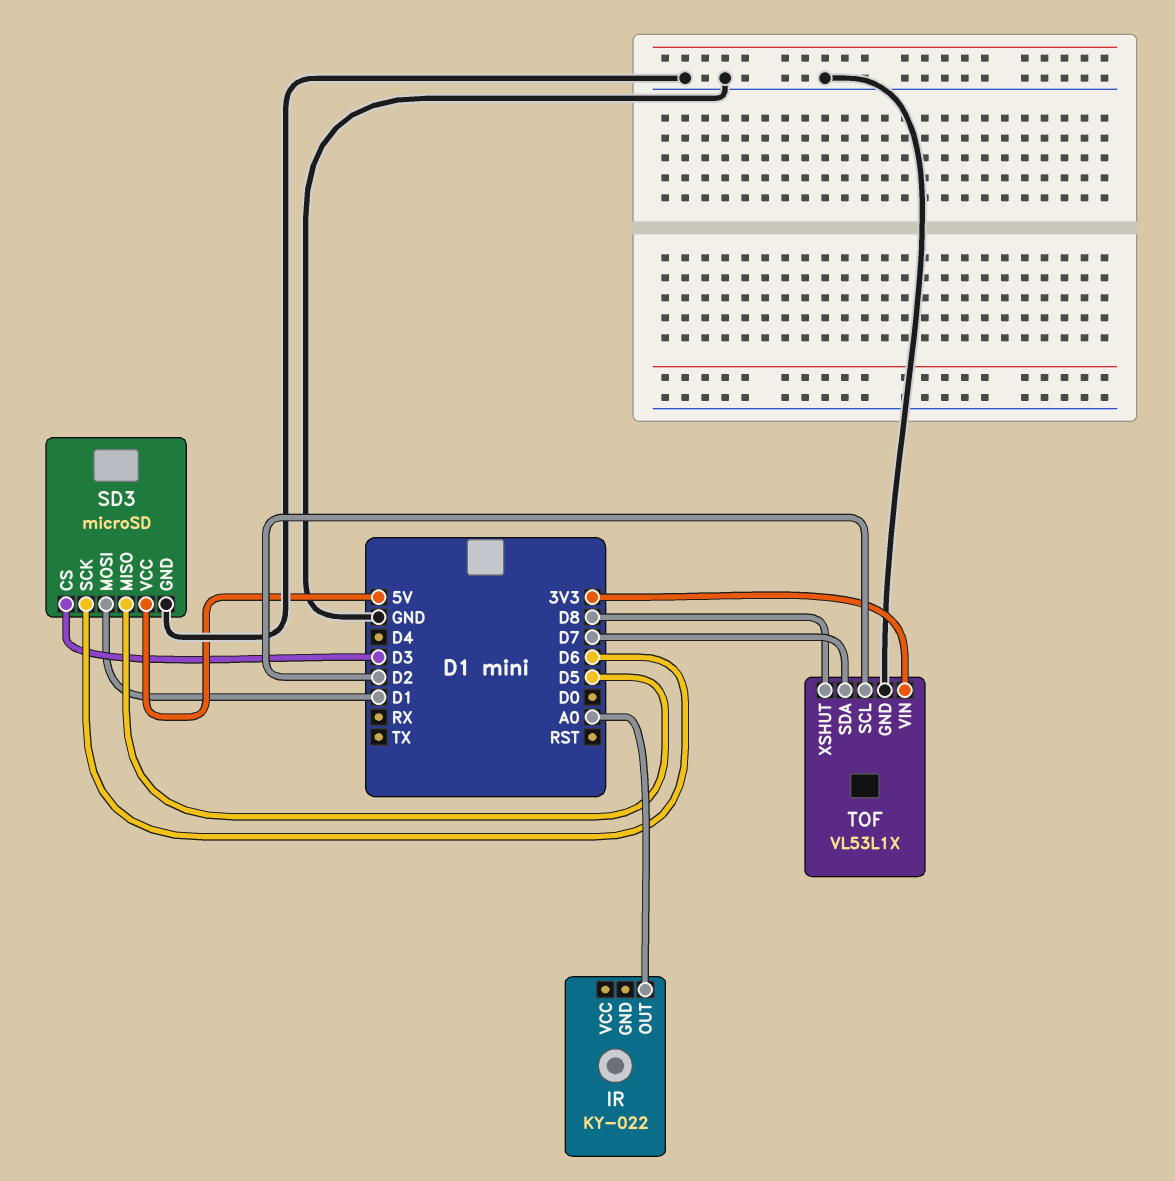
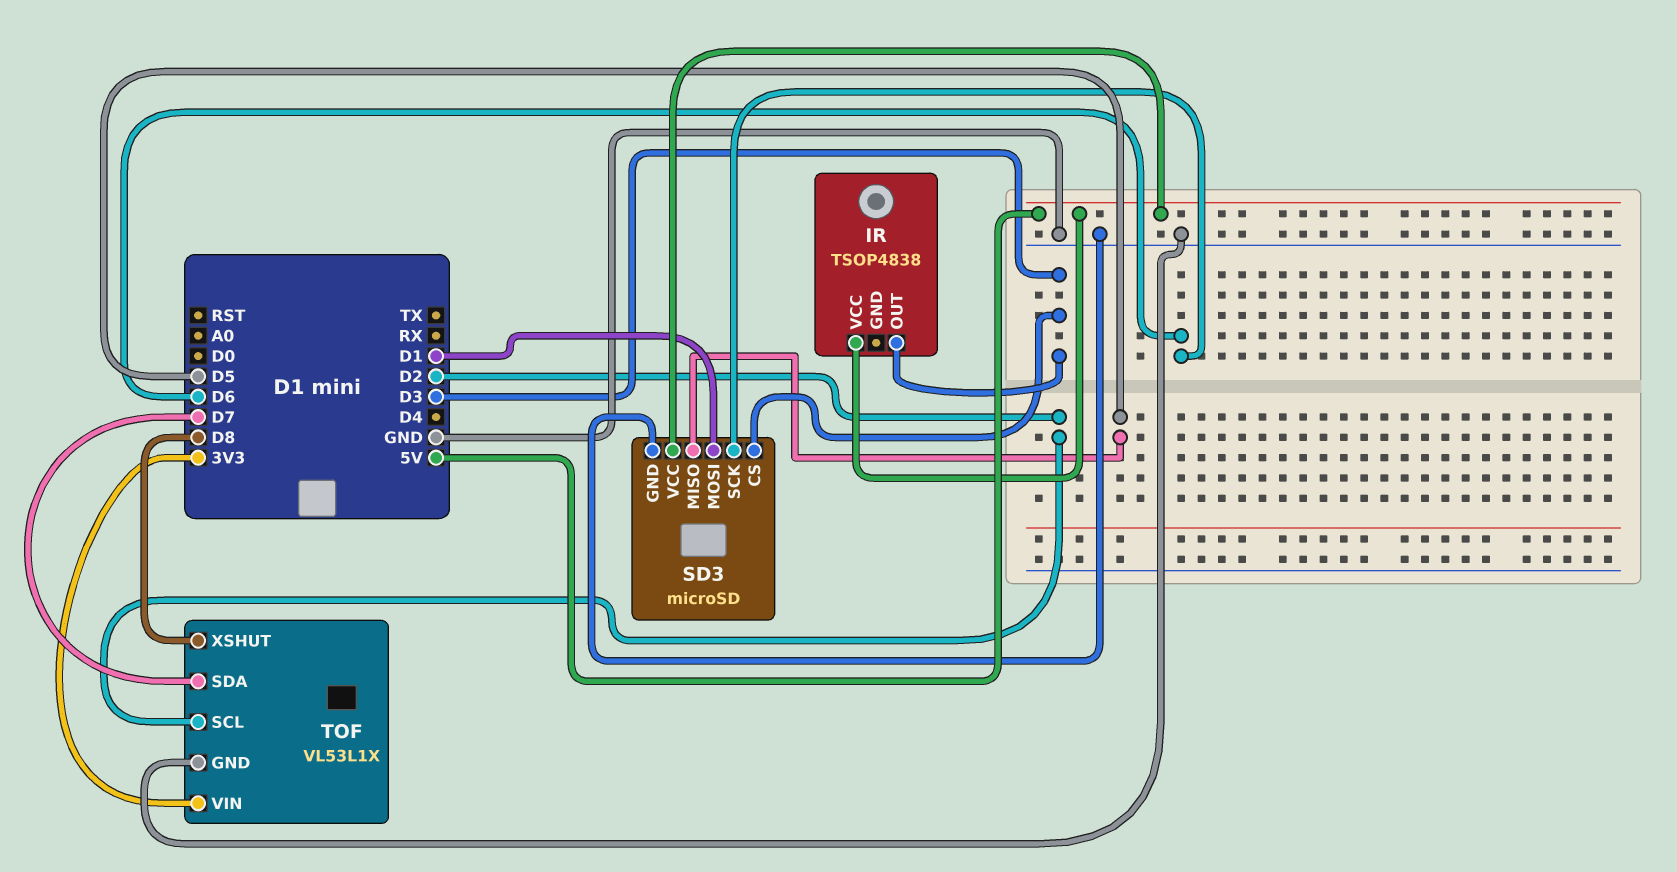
IR: KY-022 -> TSOP4838
IR pin OUT: A0 -> D3
IR pin VCC: none -> 5V

